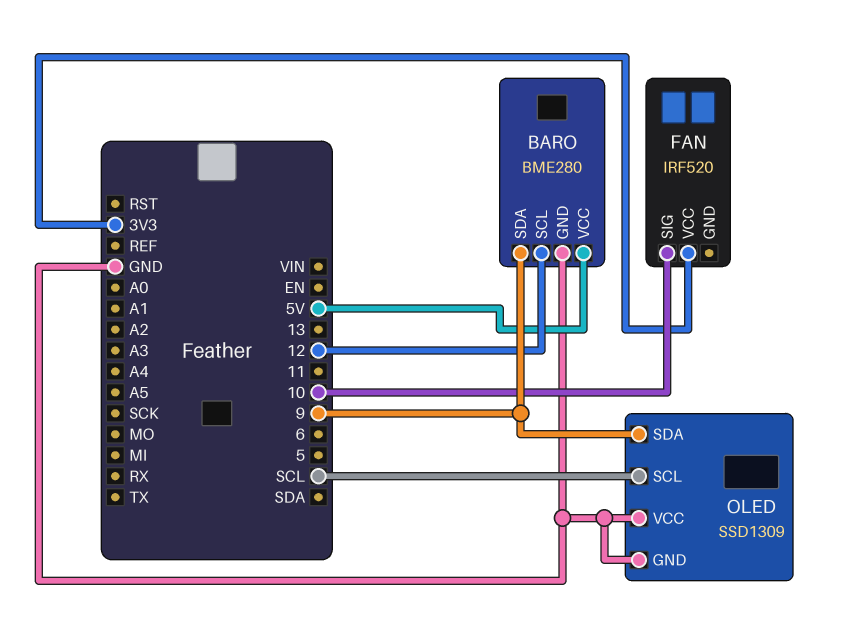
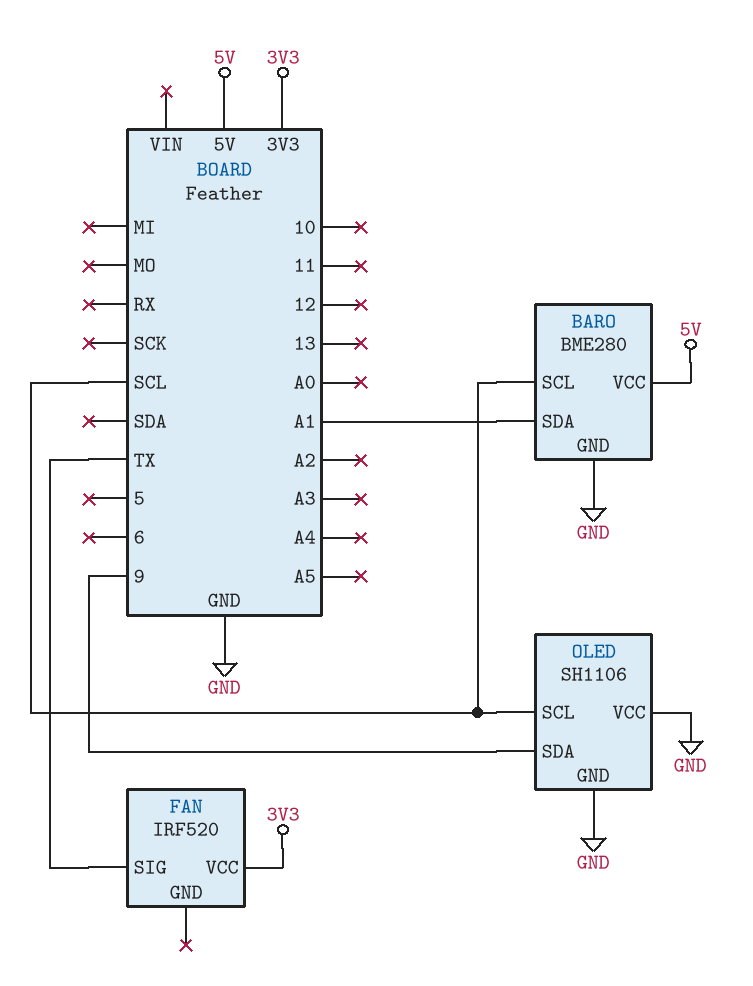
BARO pin SCL: 12 -> SCL
BARO pin SDA: 9 -> A1
FAN pin SIG: 10 -> TX
OLED: SSD1309 -> SH1106

